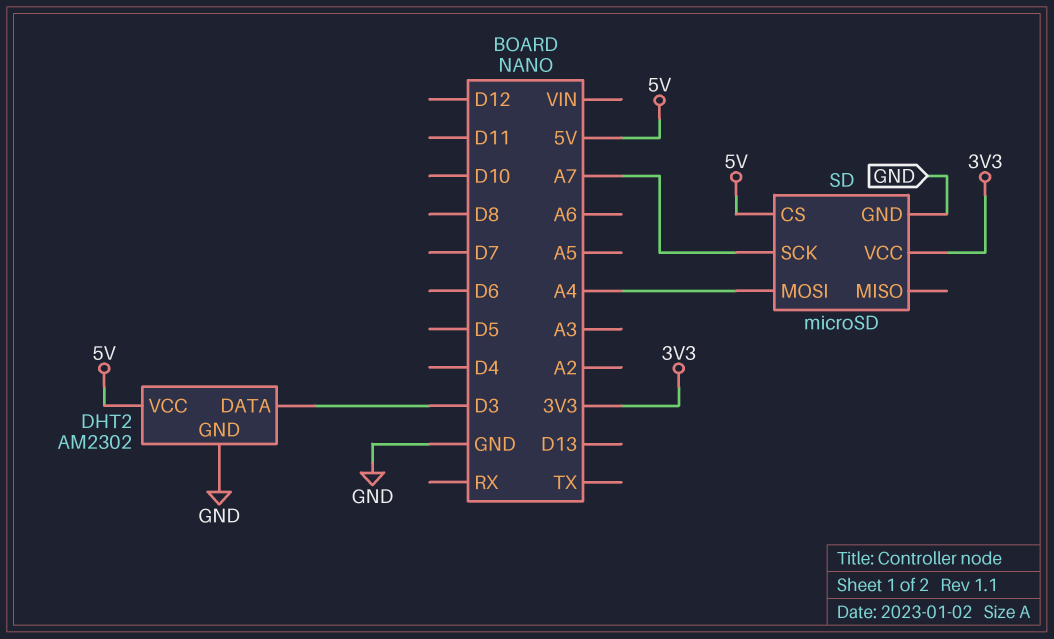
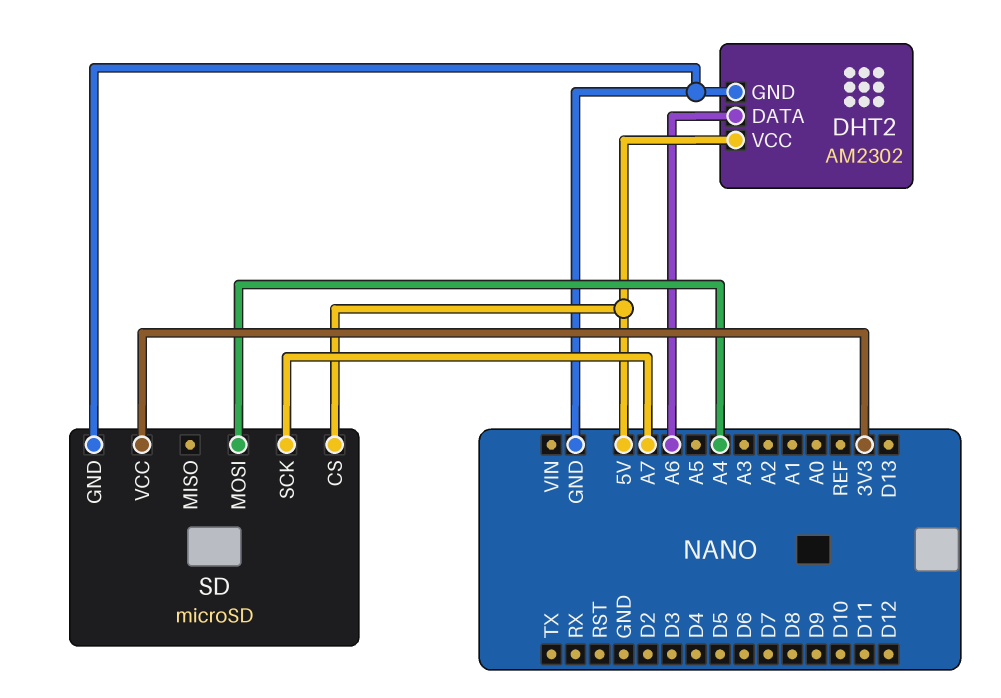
DHT2 pin DATA: D3 -> A6

